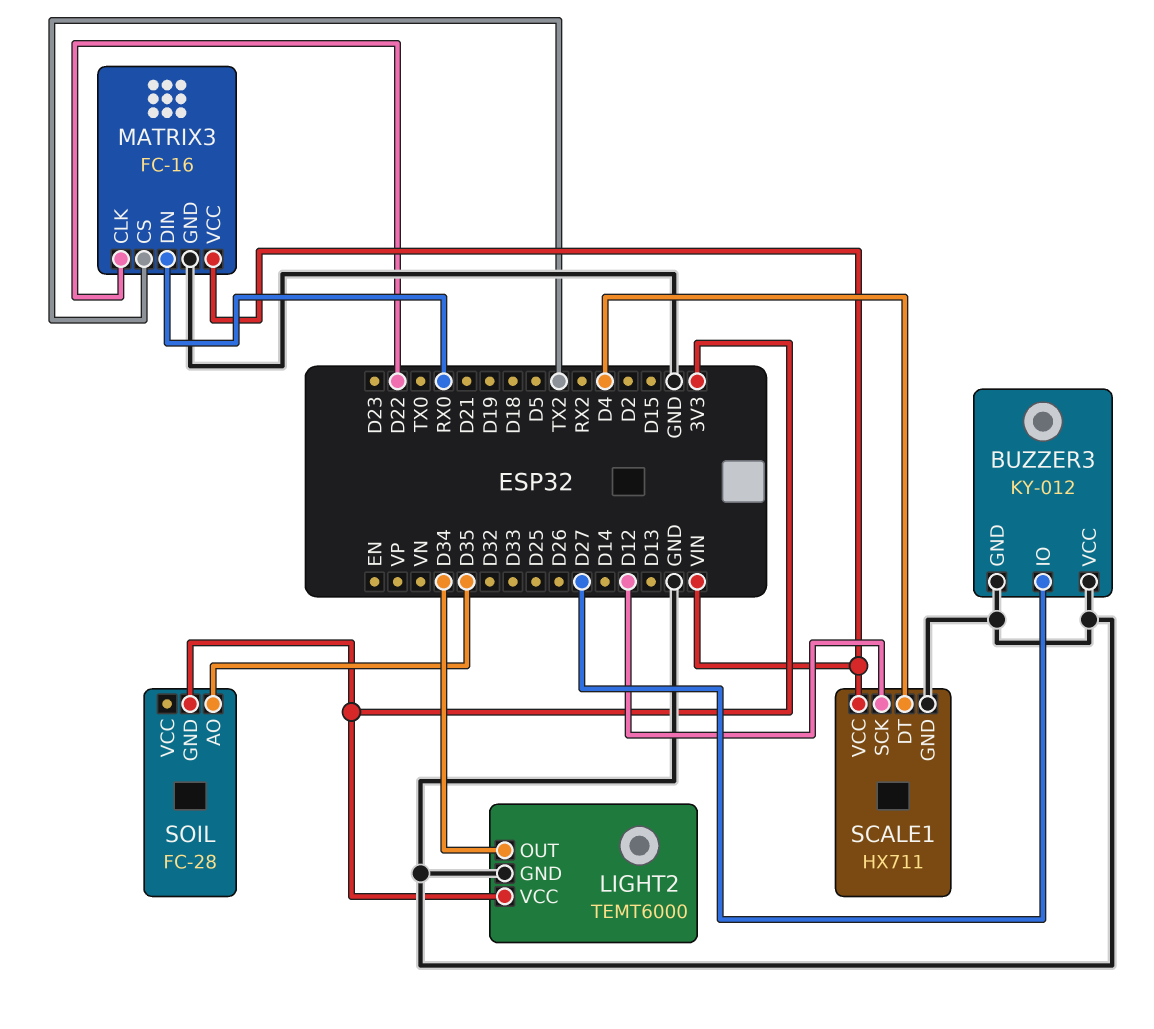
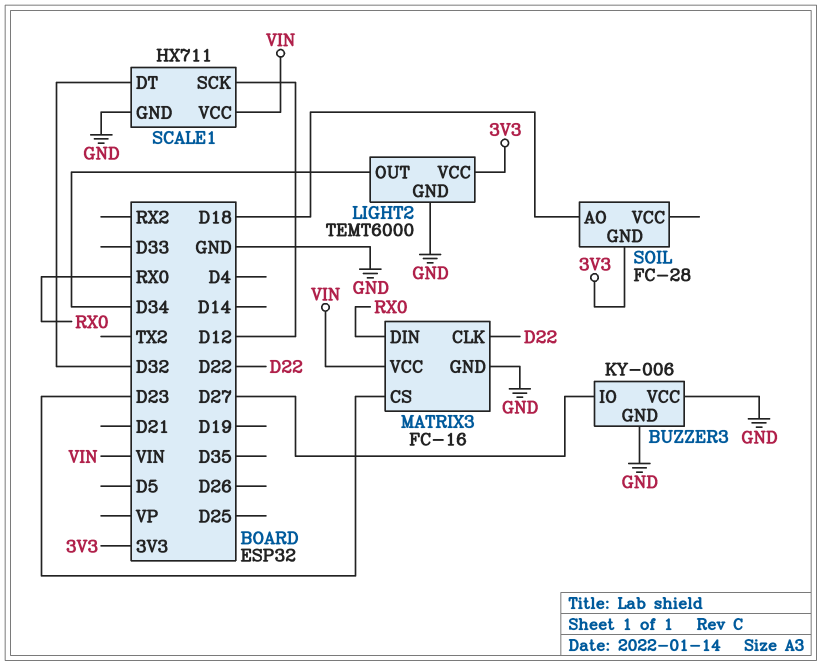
BUZZER3: KY-012 -> KY-006
MATRIX3 pin CS: TX2 -> D23
SCALE1 pin DT: D4 -> D32
SOIL pin AO: D35 -> D18

